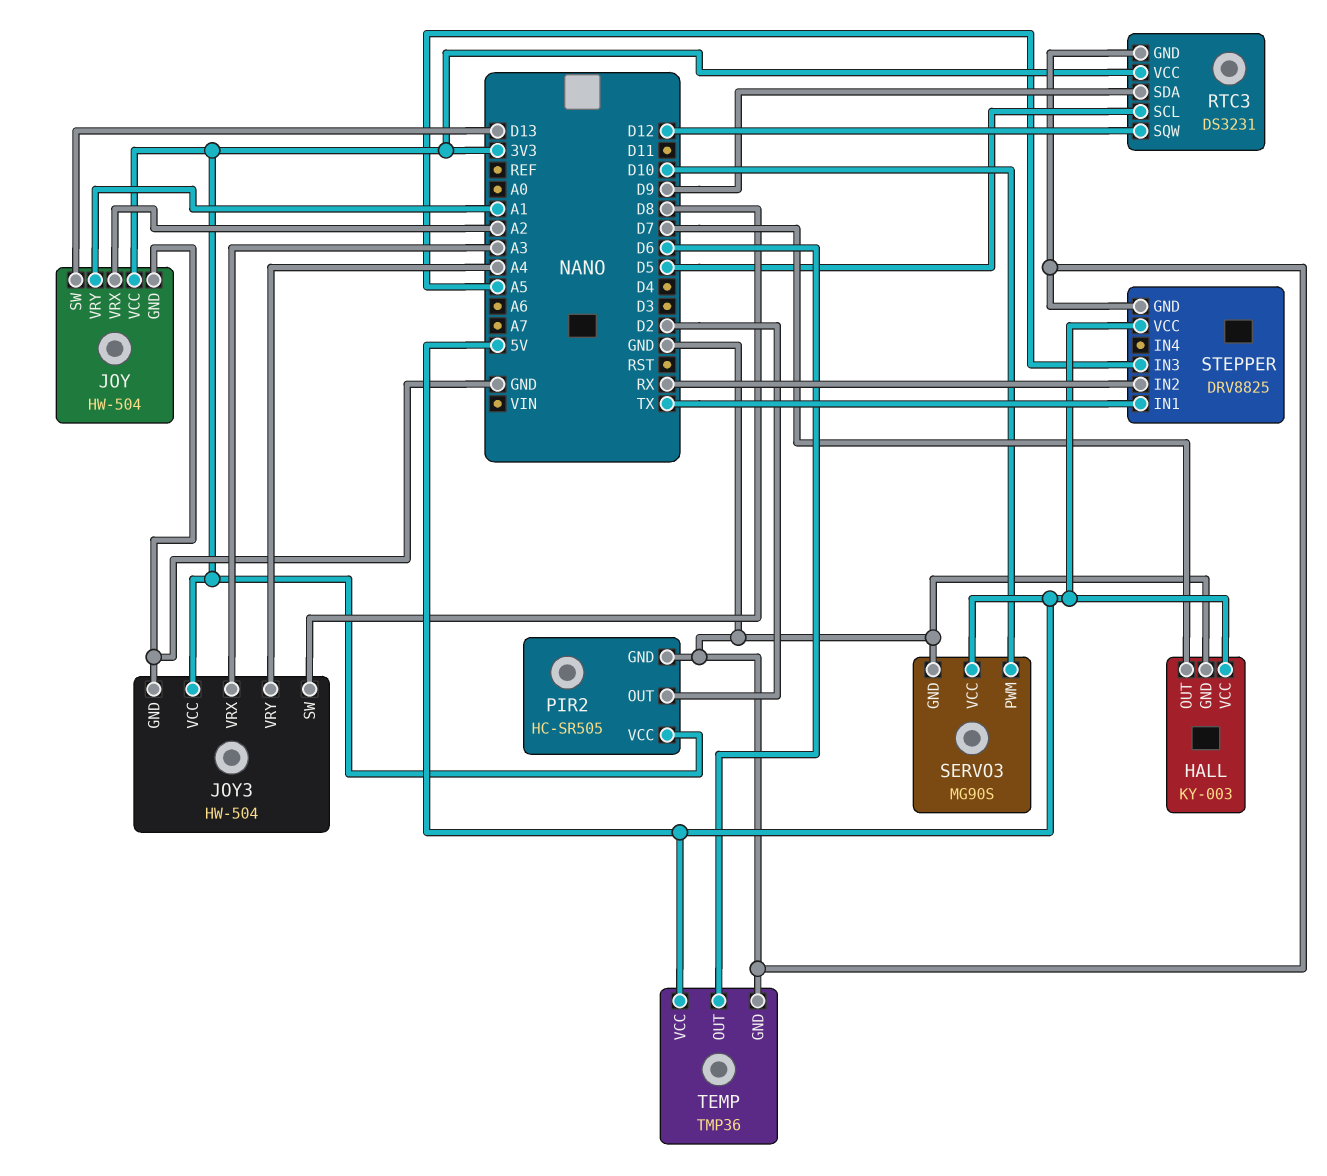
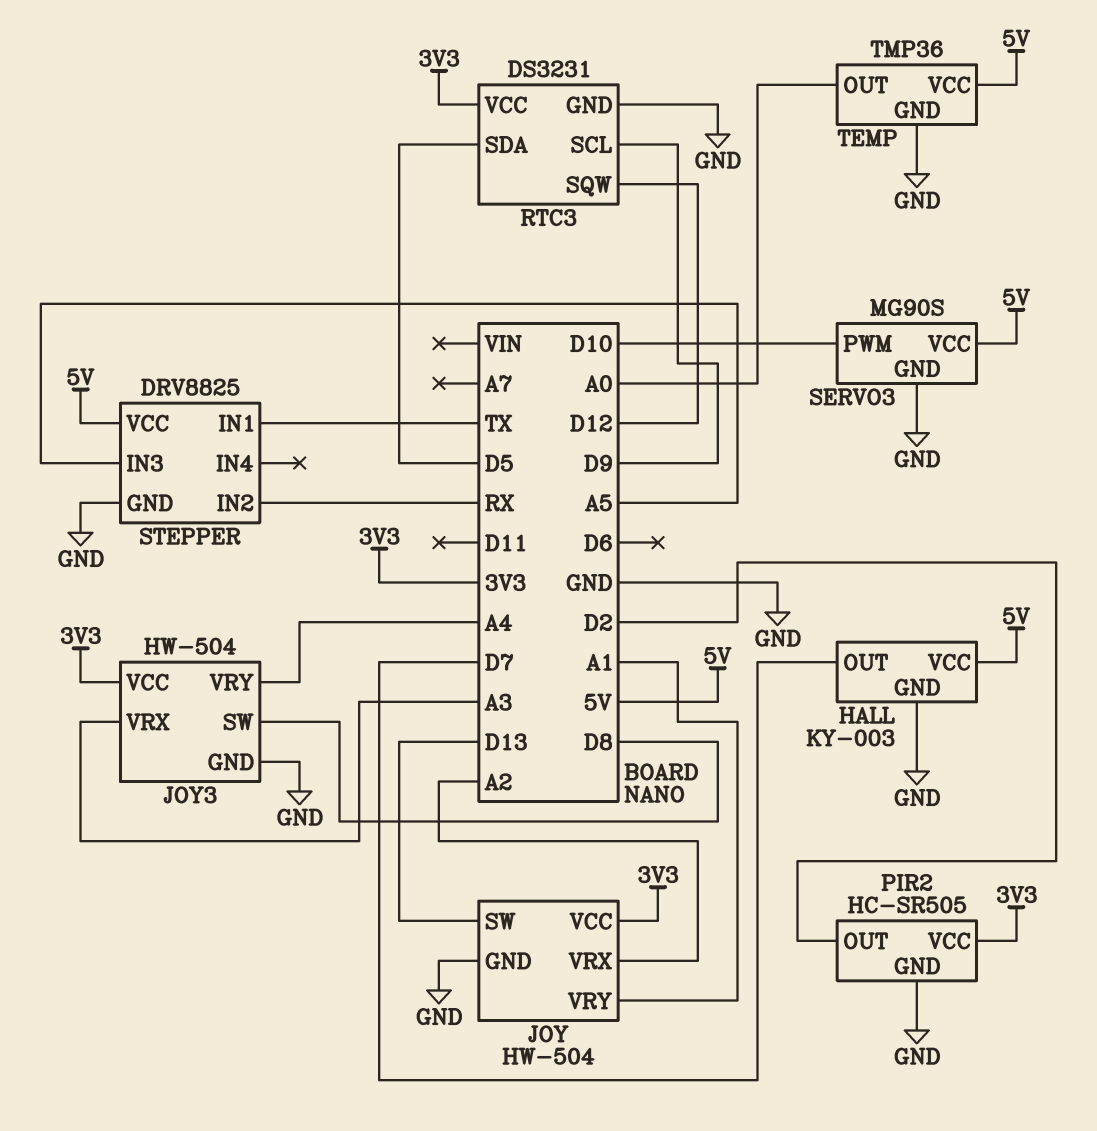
RTC3 pin SCL: D5 -> D9
RTC3 pin SDA: D9 -> D5
TEMP pin OUT: D6 -> A0

